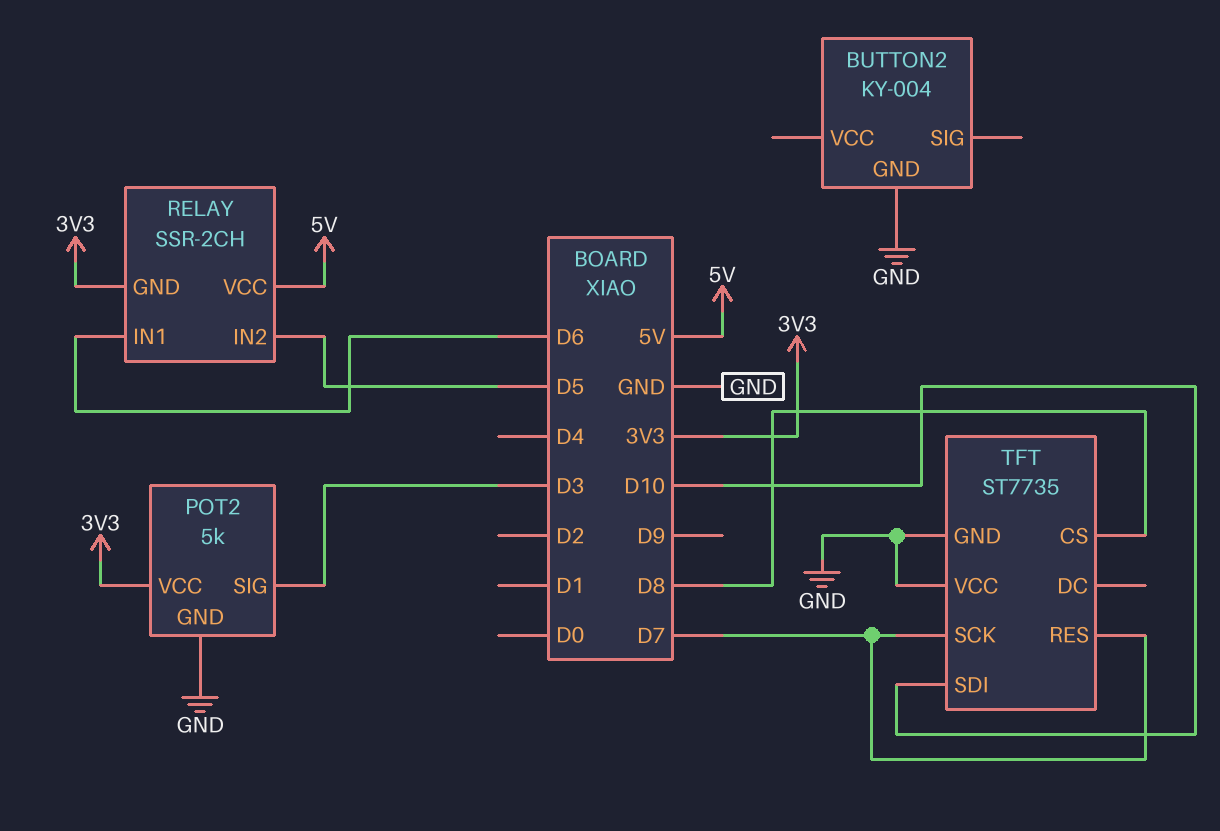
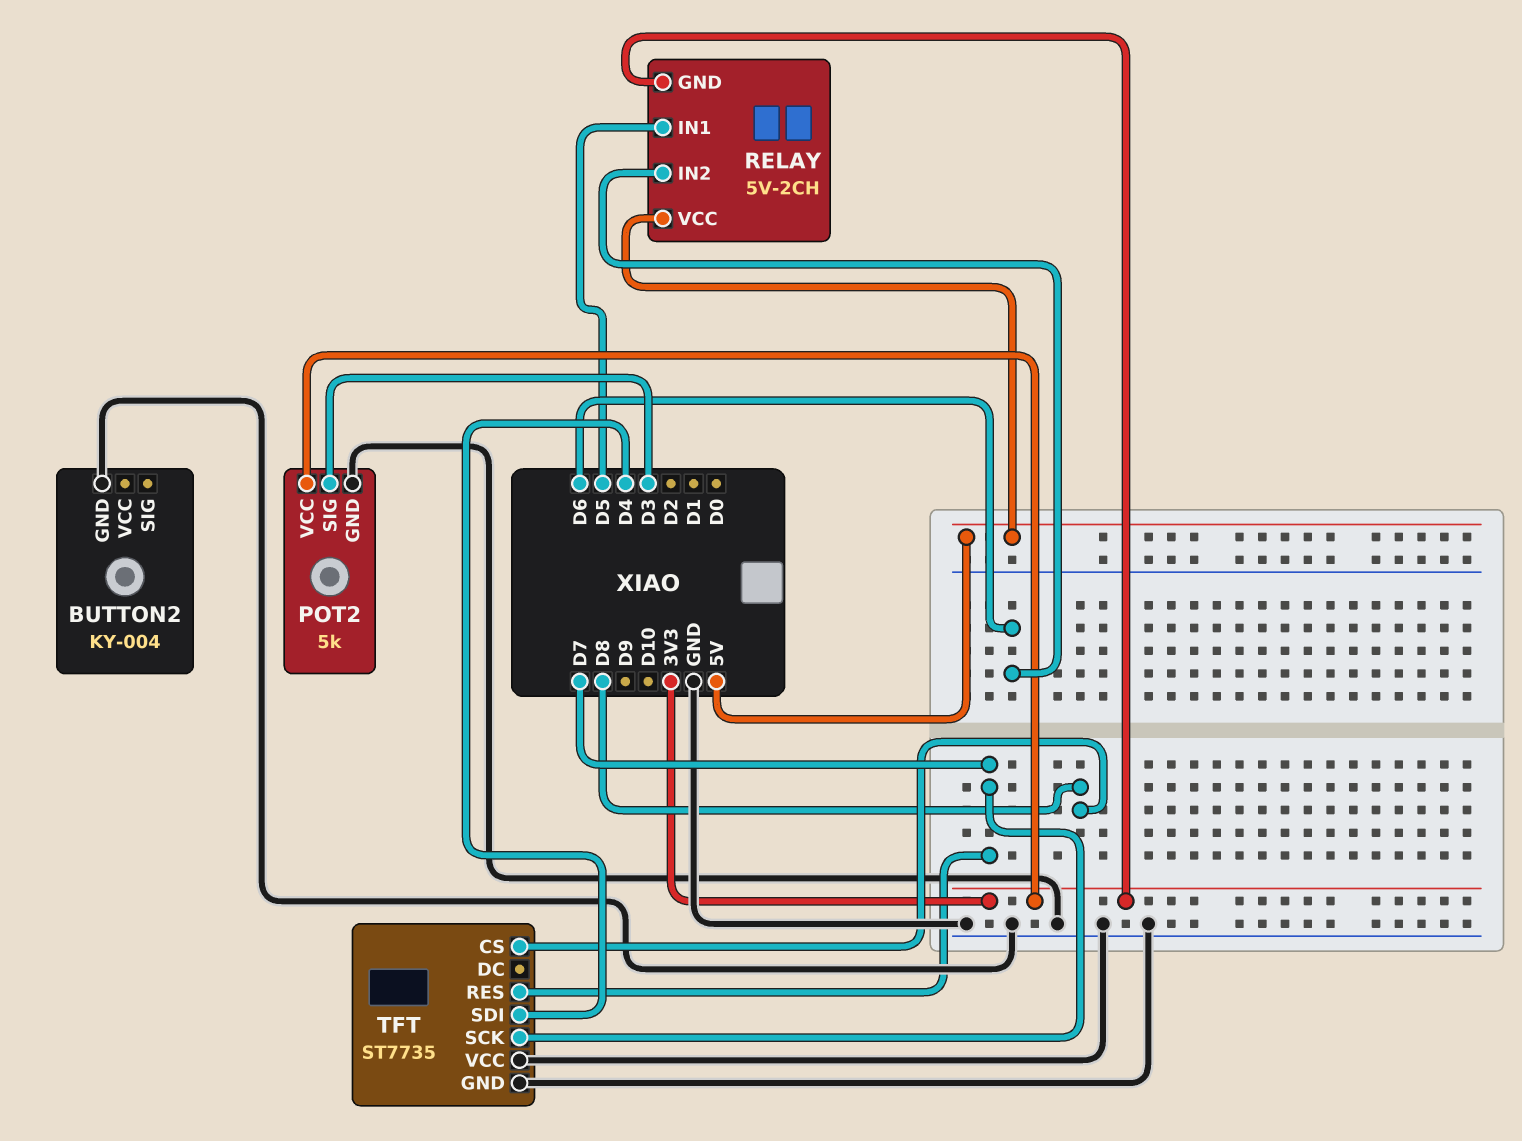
RELAY: SSR-2CH -> 5V-2CH
RELAY pin IN1: D6 -> D5
RELAY pin IN2: D5 -> D6
TFT pin SDI: D10 -> D4

